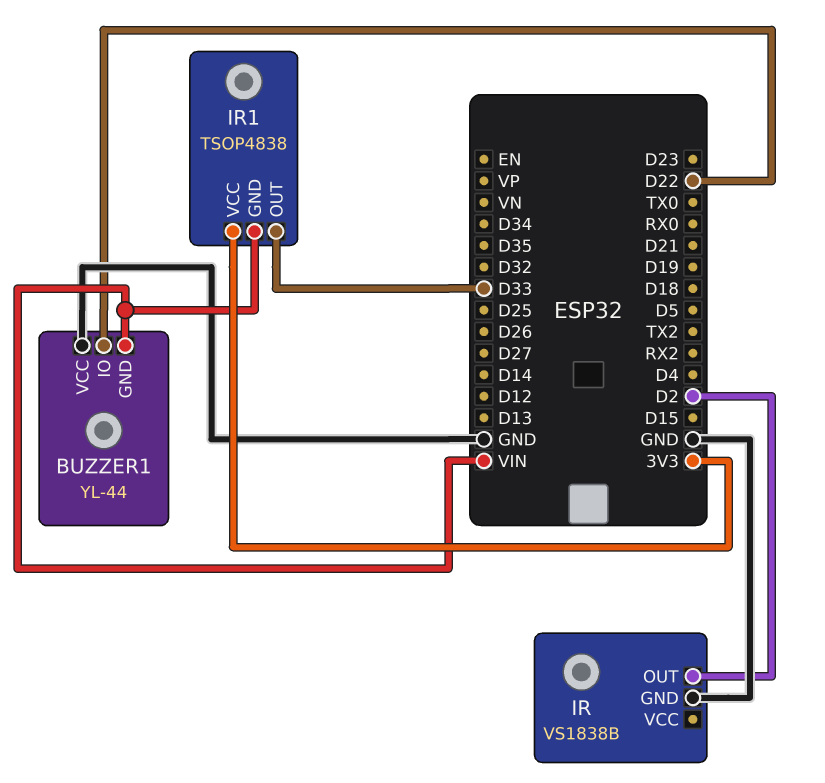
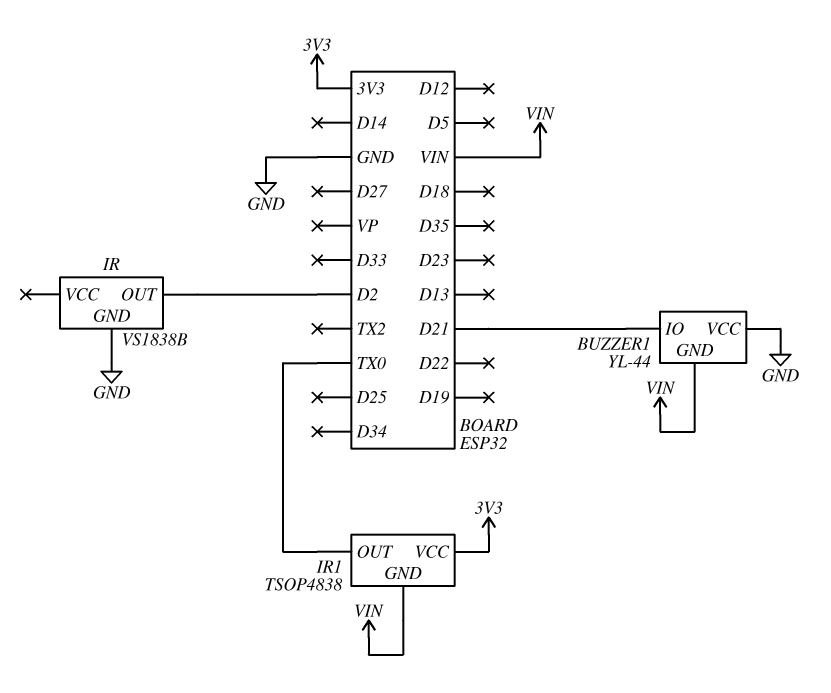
BUZZER1 pin IO: D22 -> D21
IR1 pin OUT: D33 -> TX0

